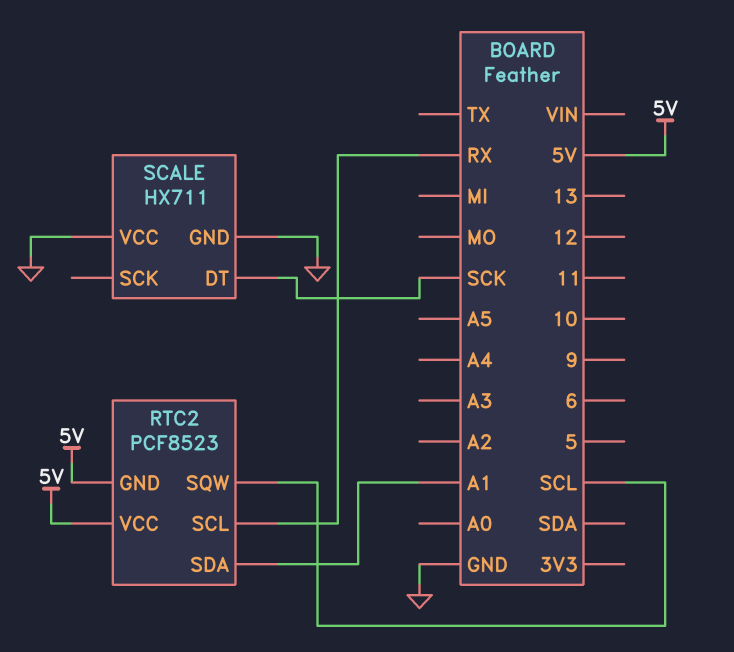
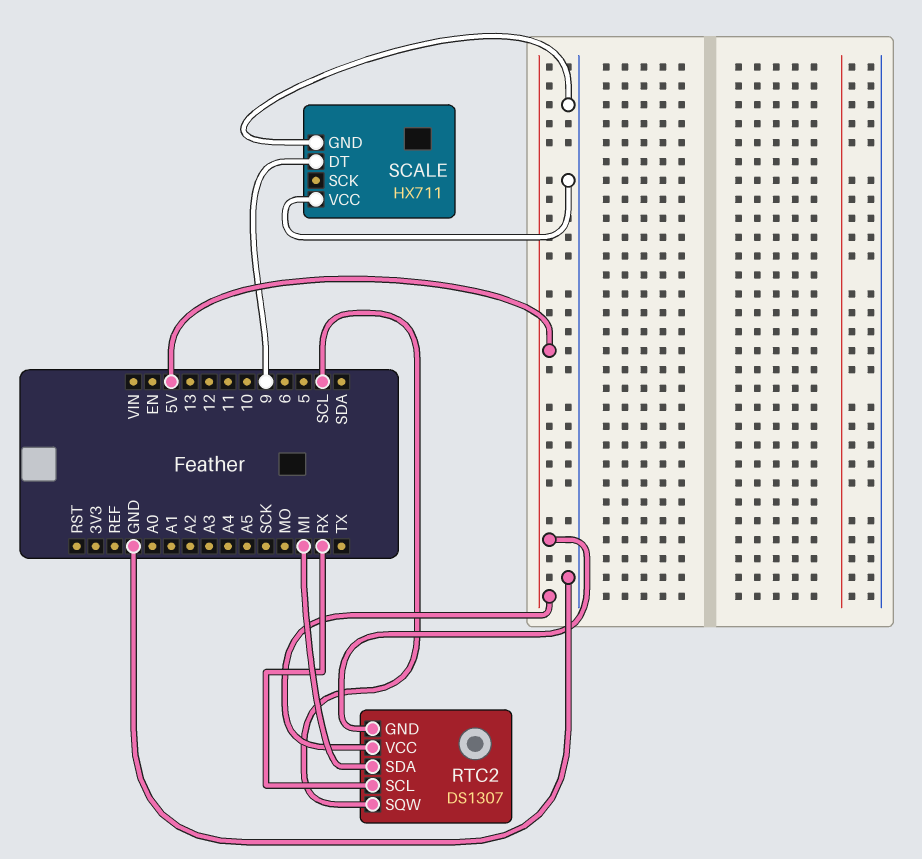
RTC2: PCF8523 -> DS1307
RTC2 pin SDA: A1 -> MI
SCALE pin DT: SCK -> 9

